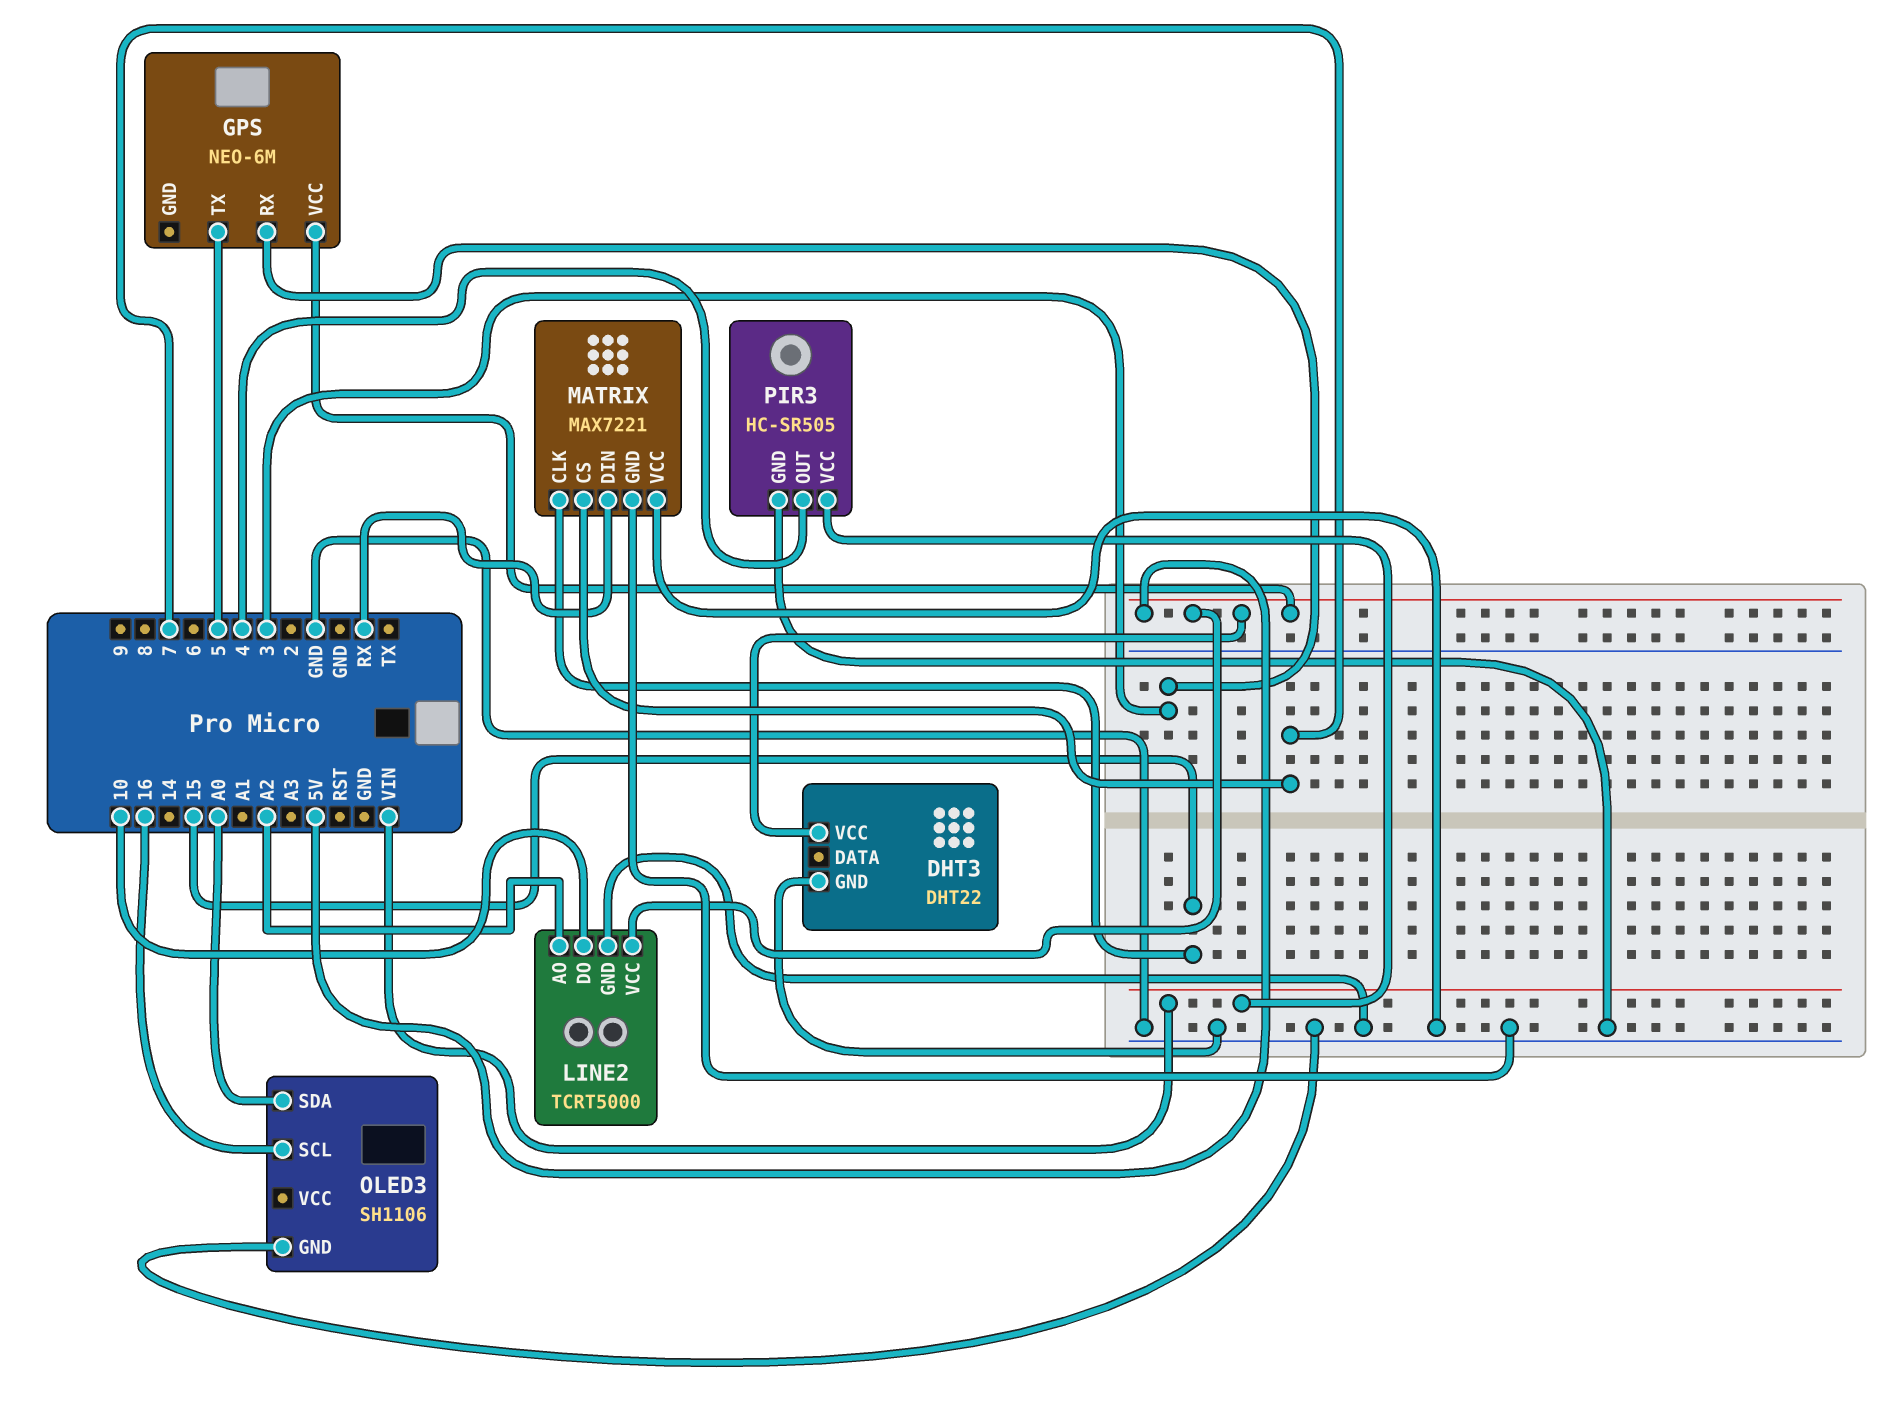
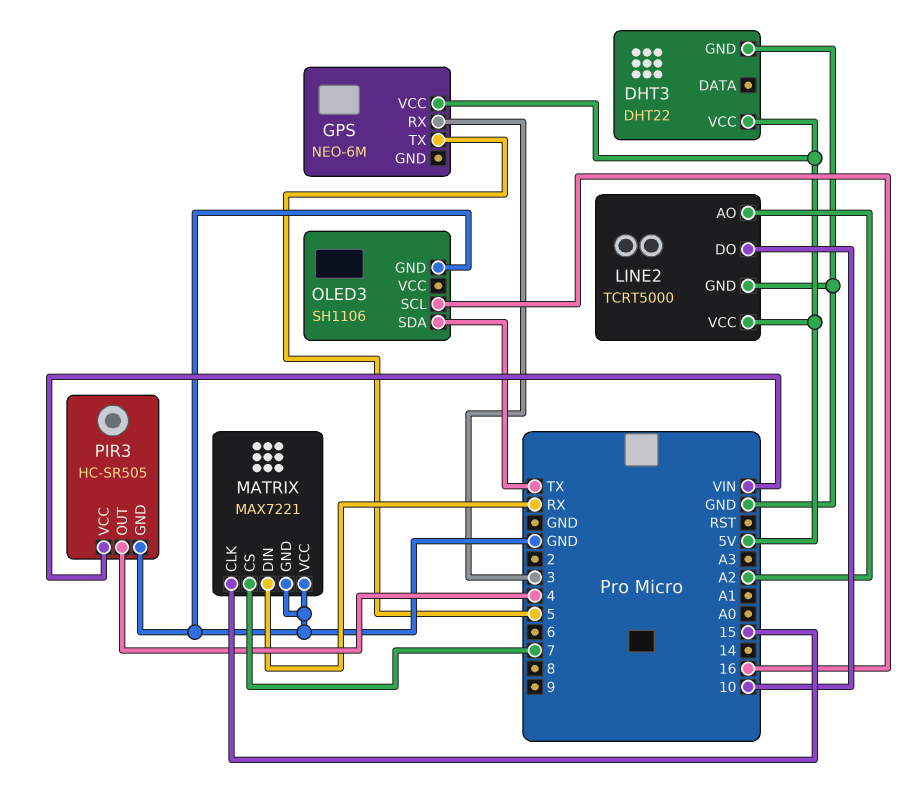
OLED3 pin SDA: A0 -> TX

